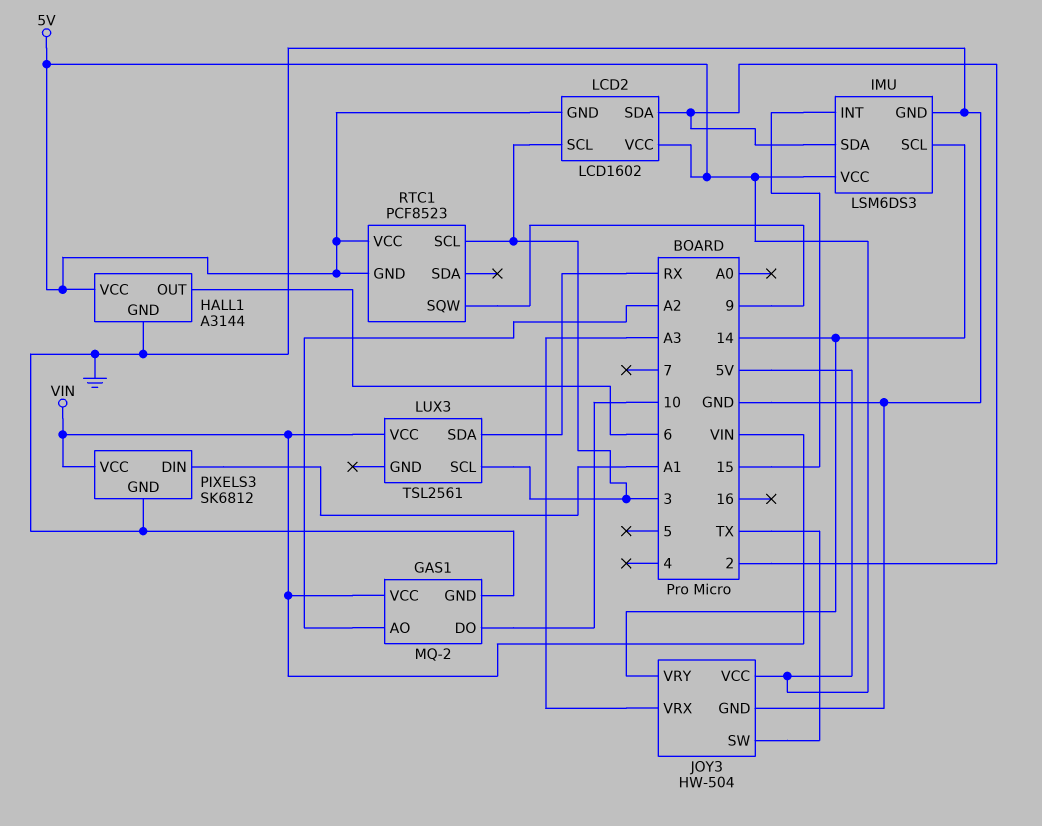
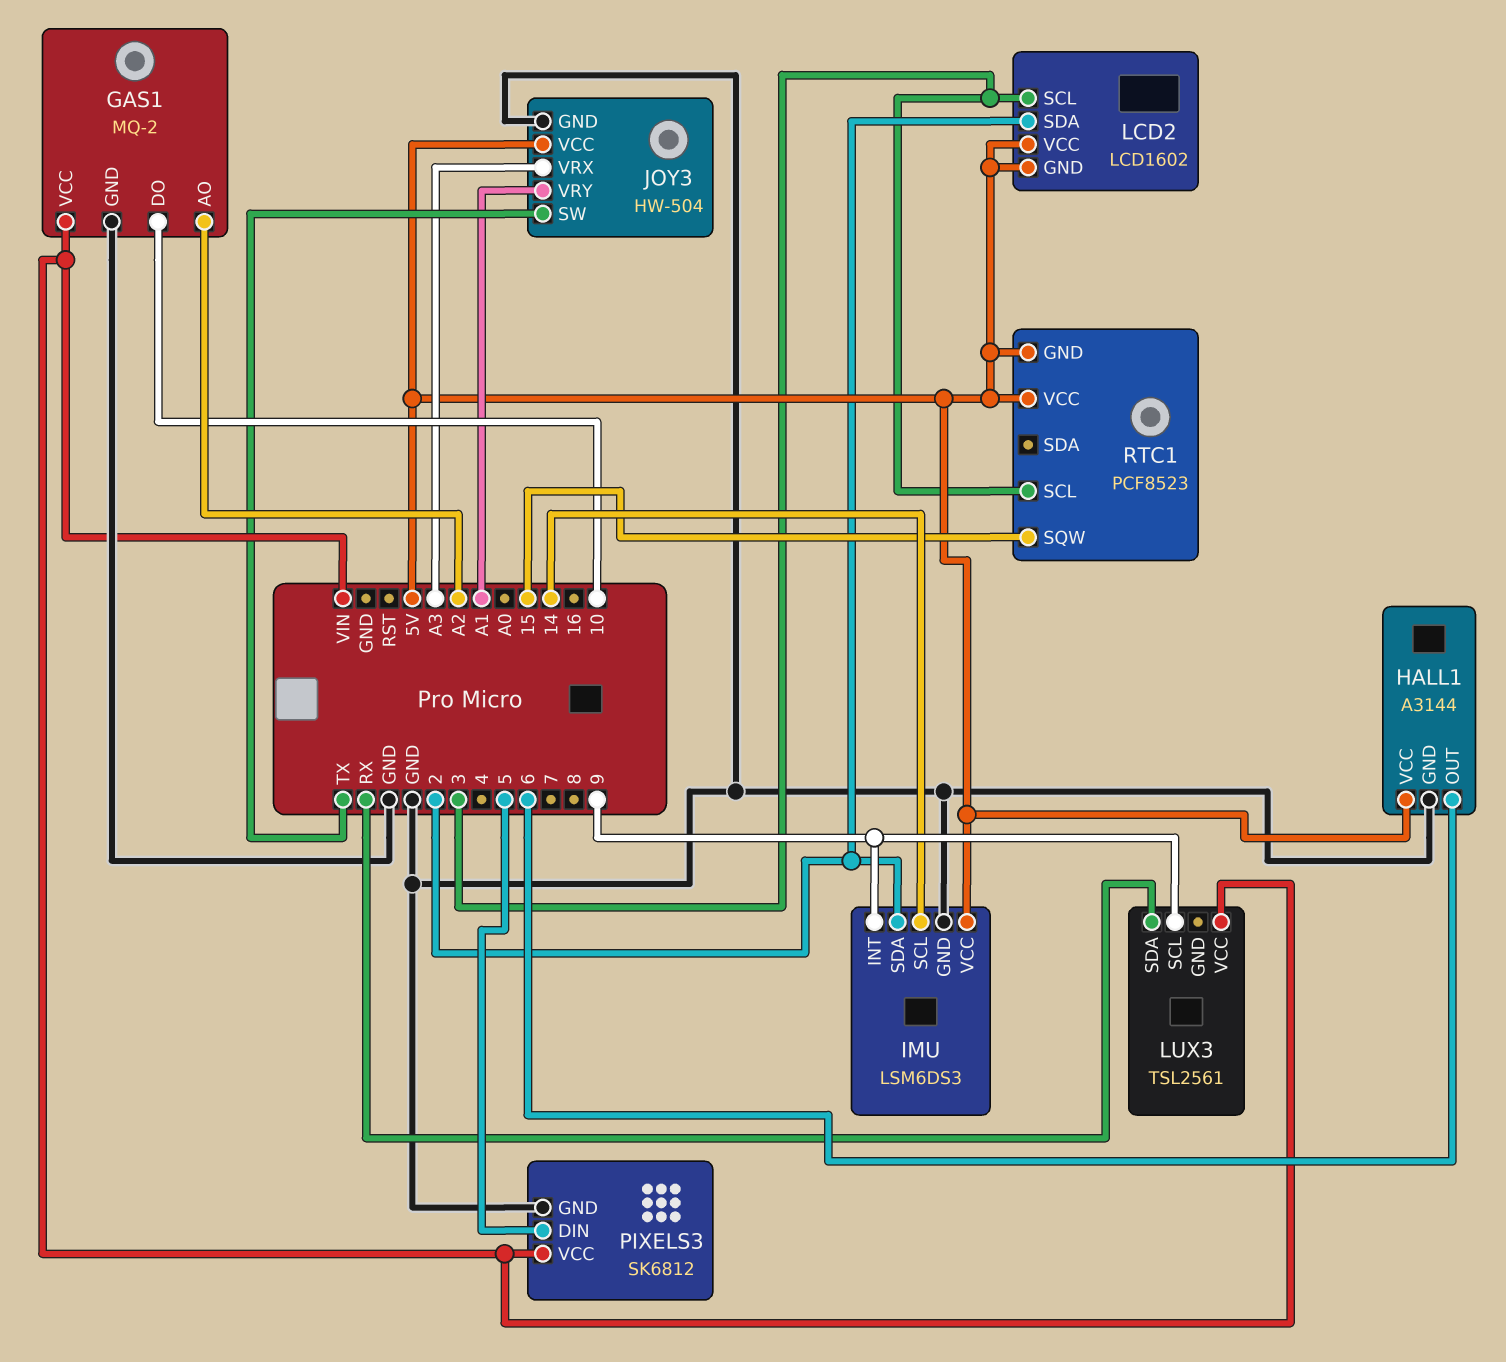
IMU pin INT: 15 -> 9
JOY3 pin VRY: 14 -> A1
LUX3 pin SCL: 3 -> 9
PIXELS3 pin DIN: A1 -> 5
RTC1 pin SQW: 9 -> 15

